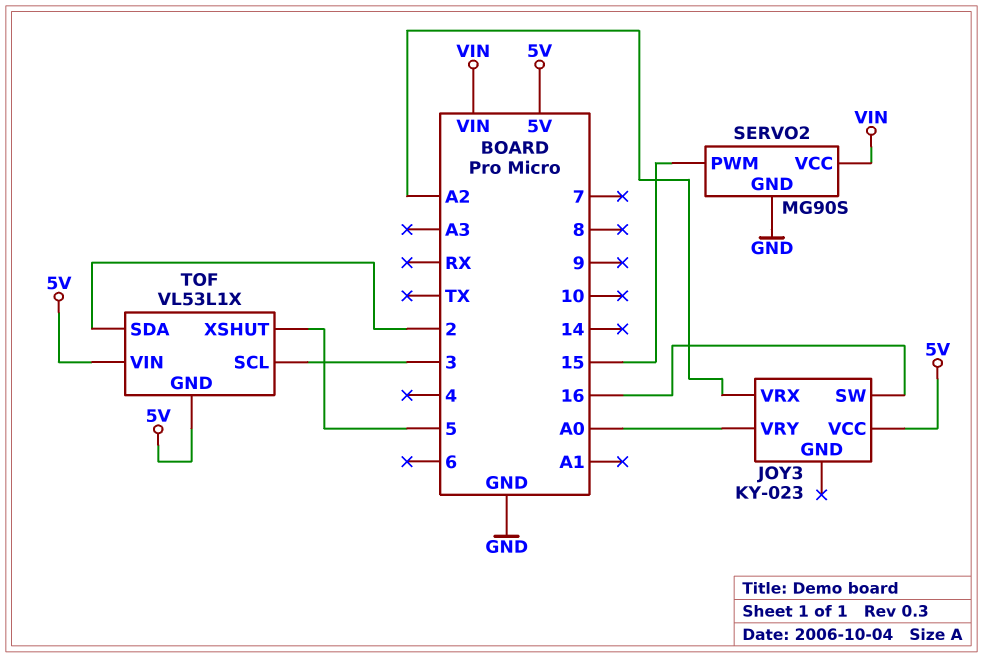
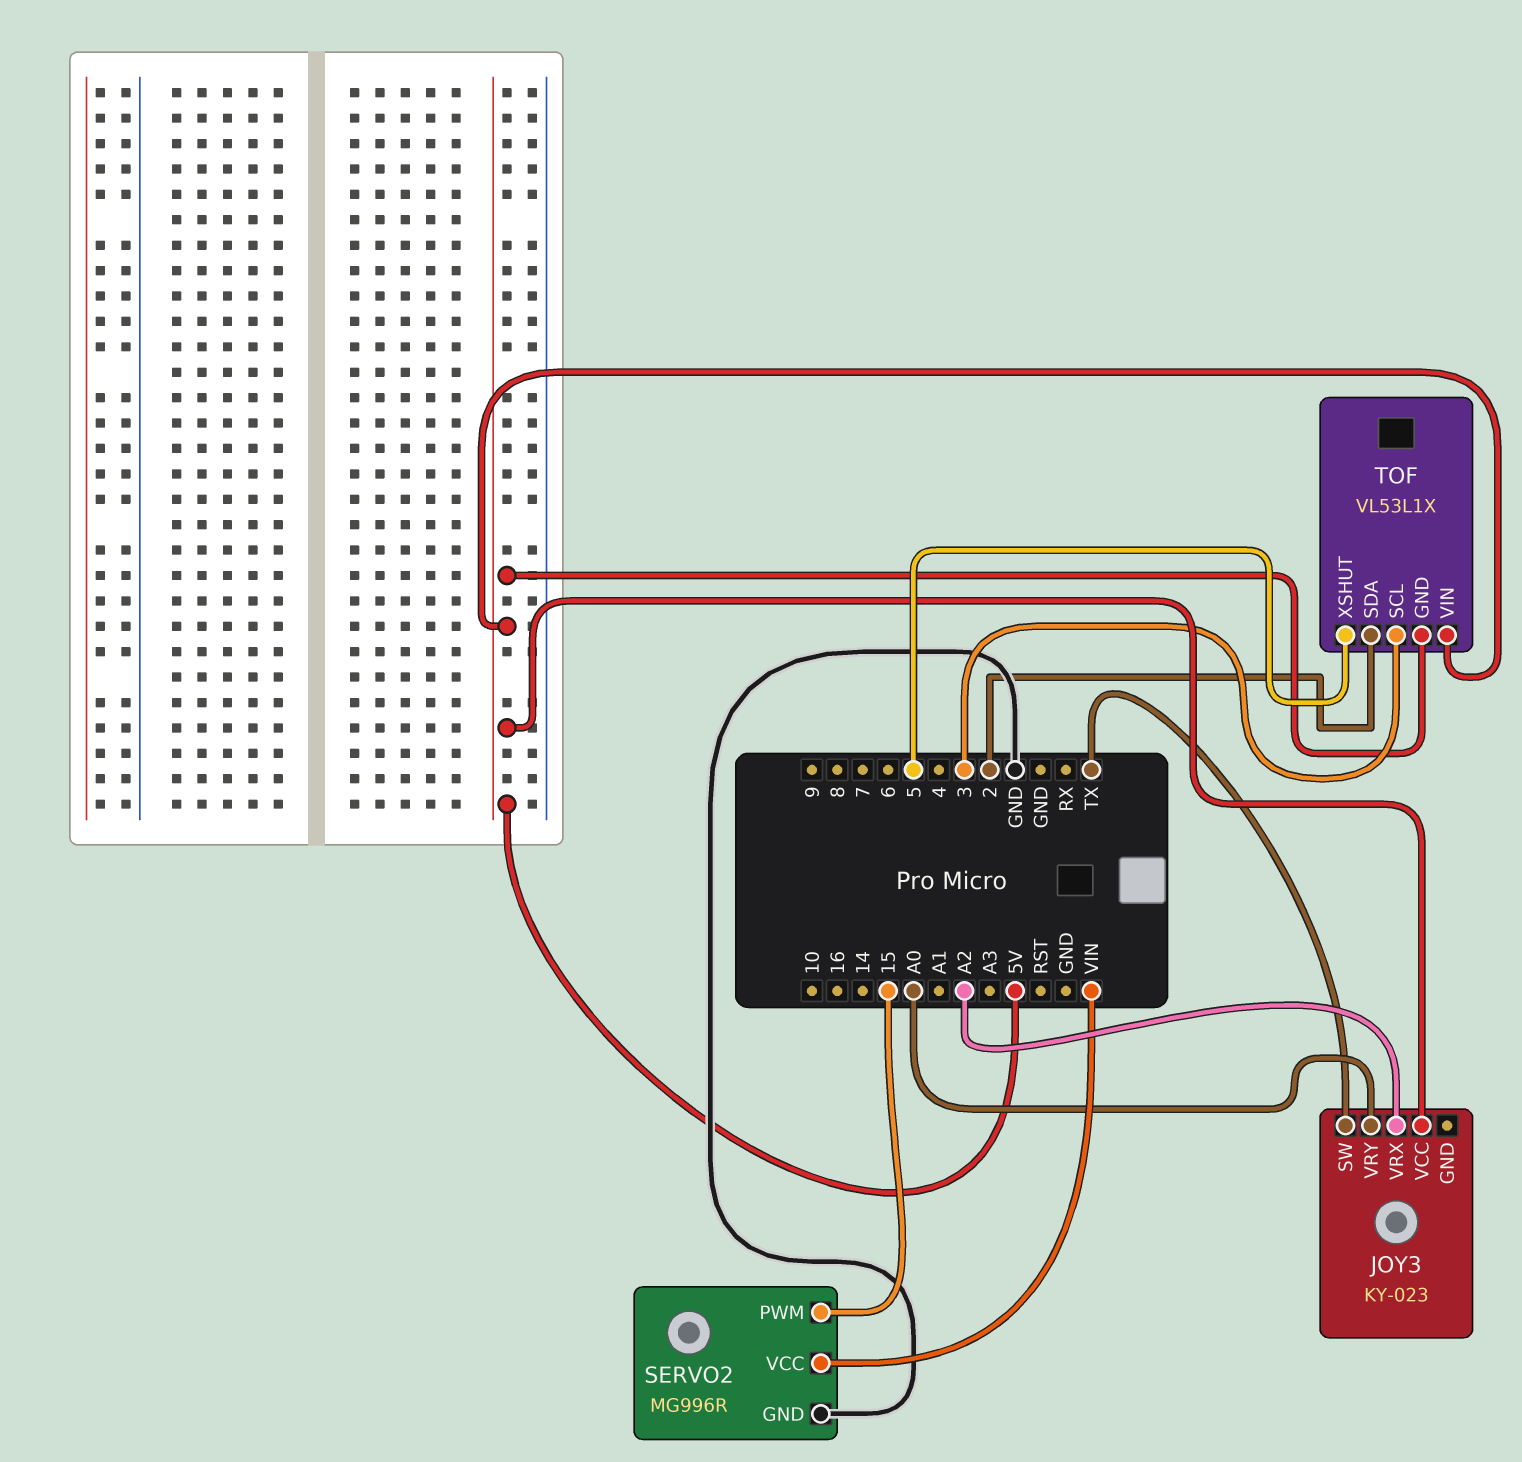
JOY3 pin SW: 16 -> TX
SERVO2: MG90S -> MG996R

